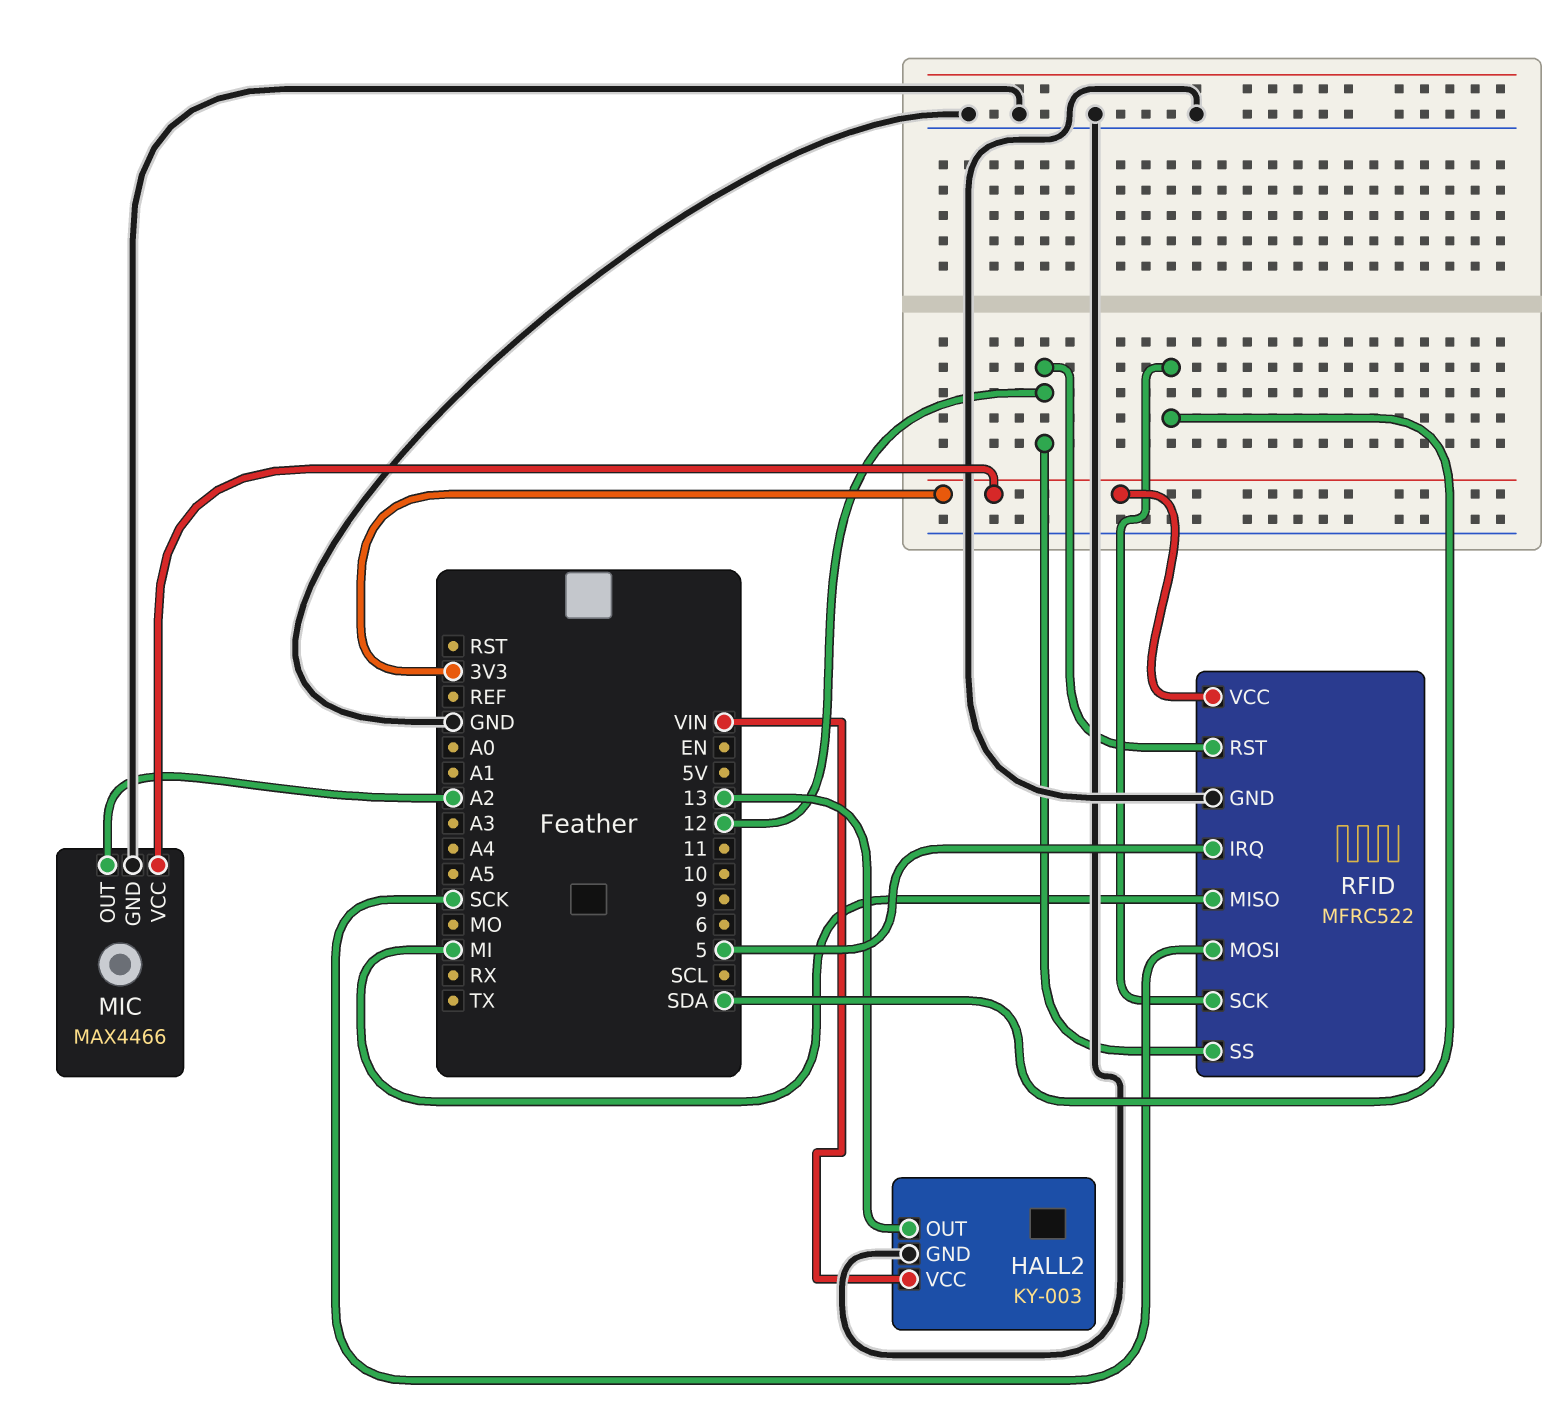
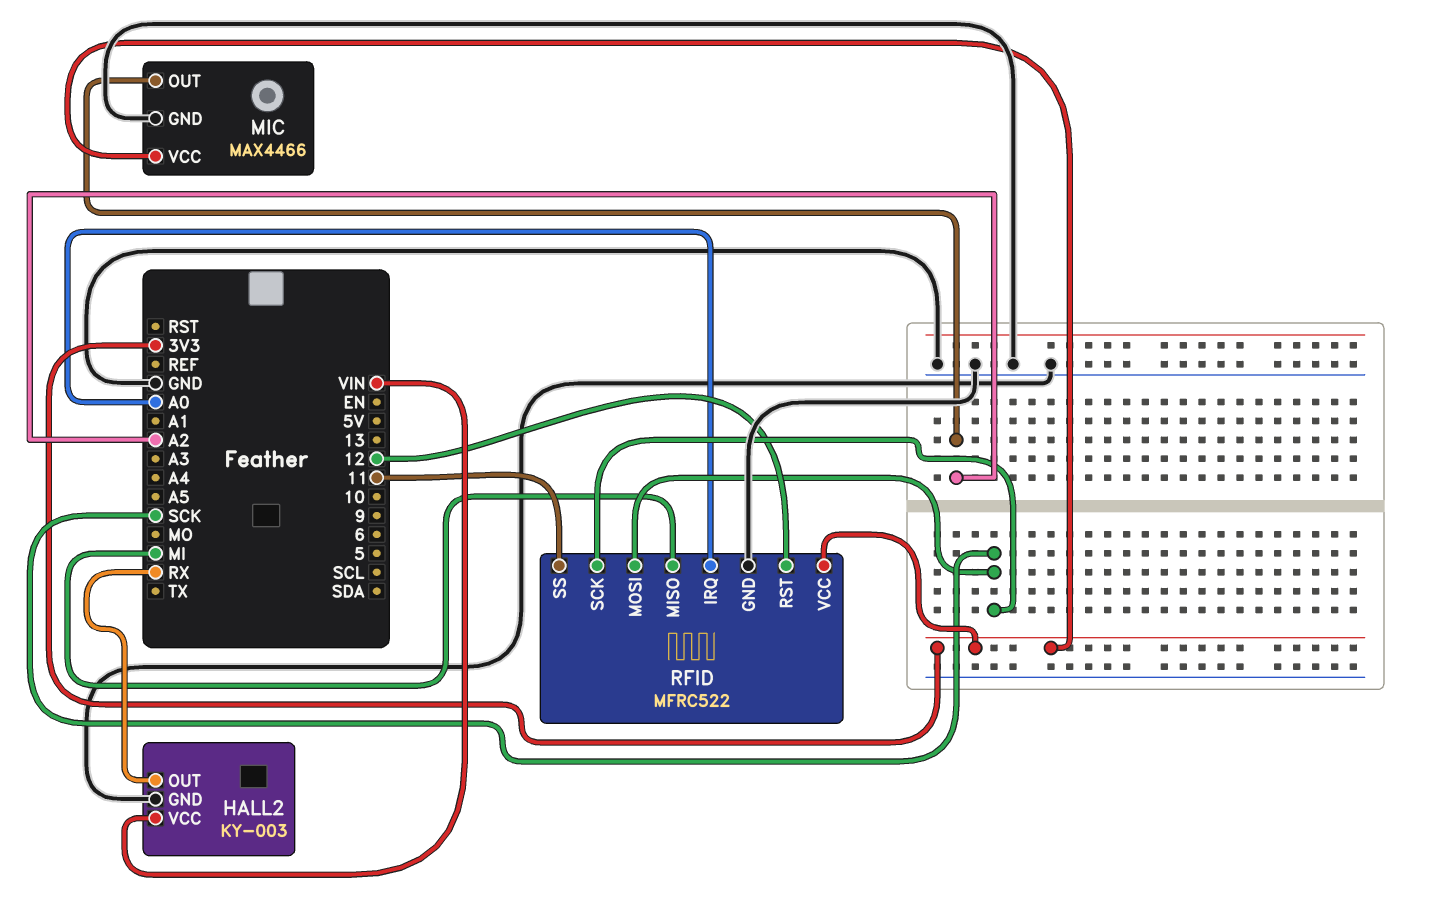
HALL2 pin OUT: 13 -> RX
RFID pin IRQ: 5 -> A0
RFID pin SCK: SDA -> SCK
RFID pin SS: 12 -> 11

